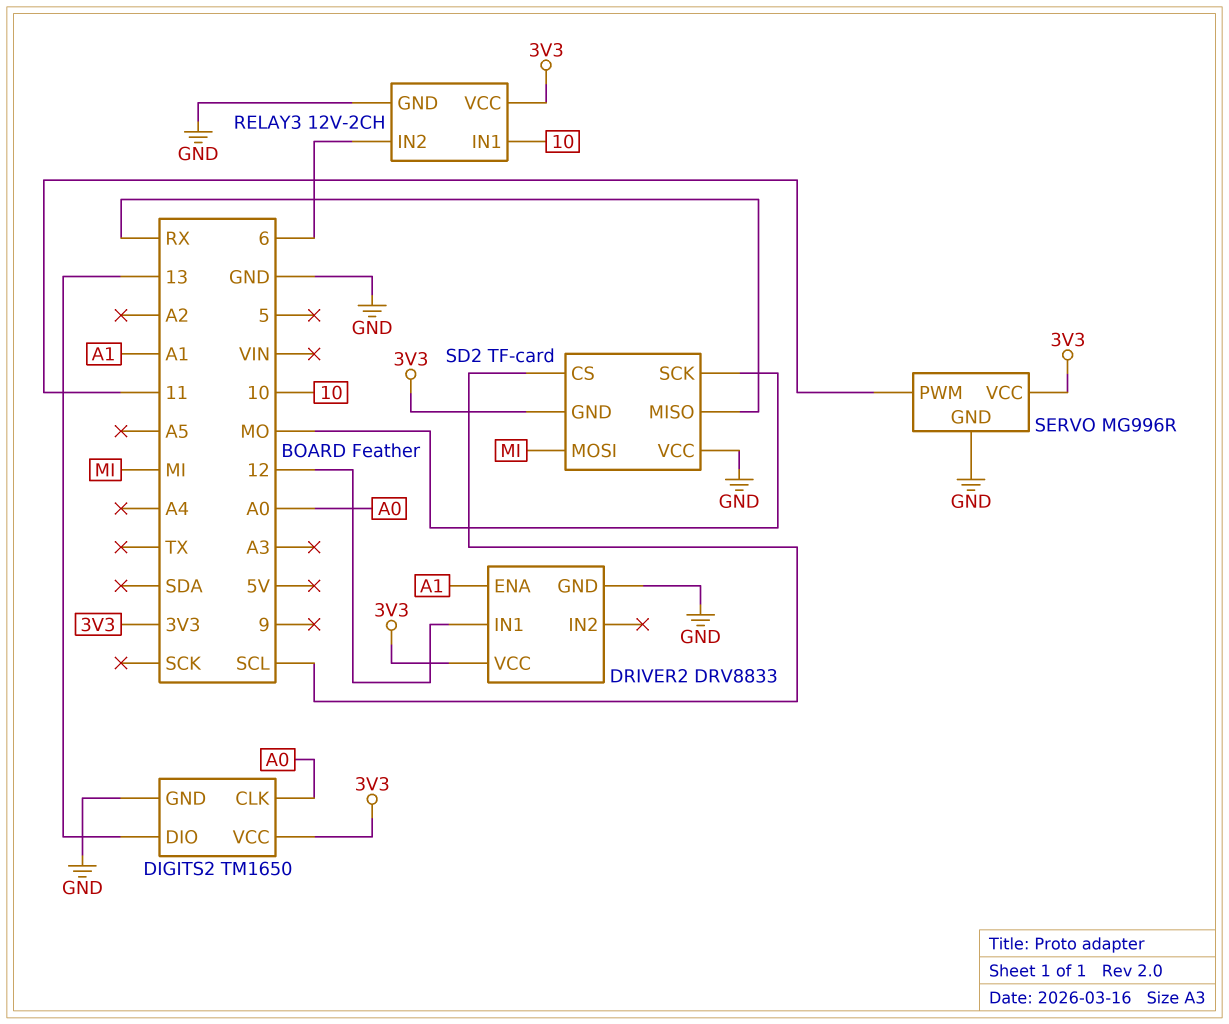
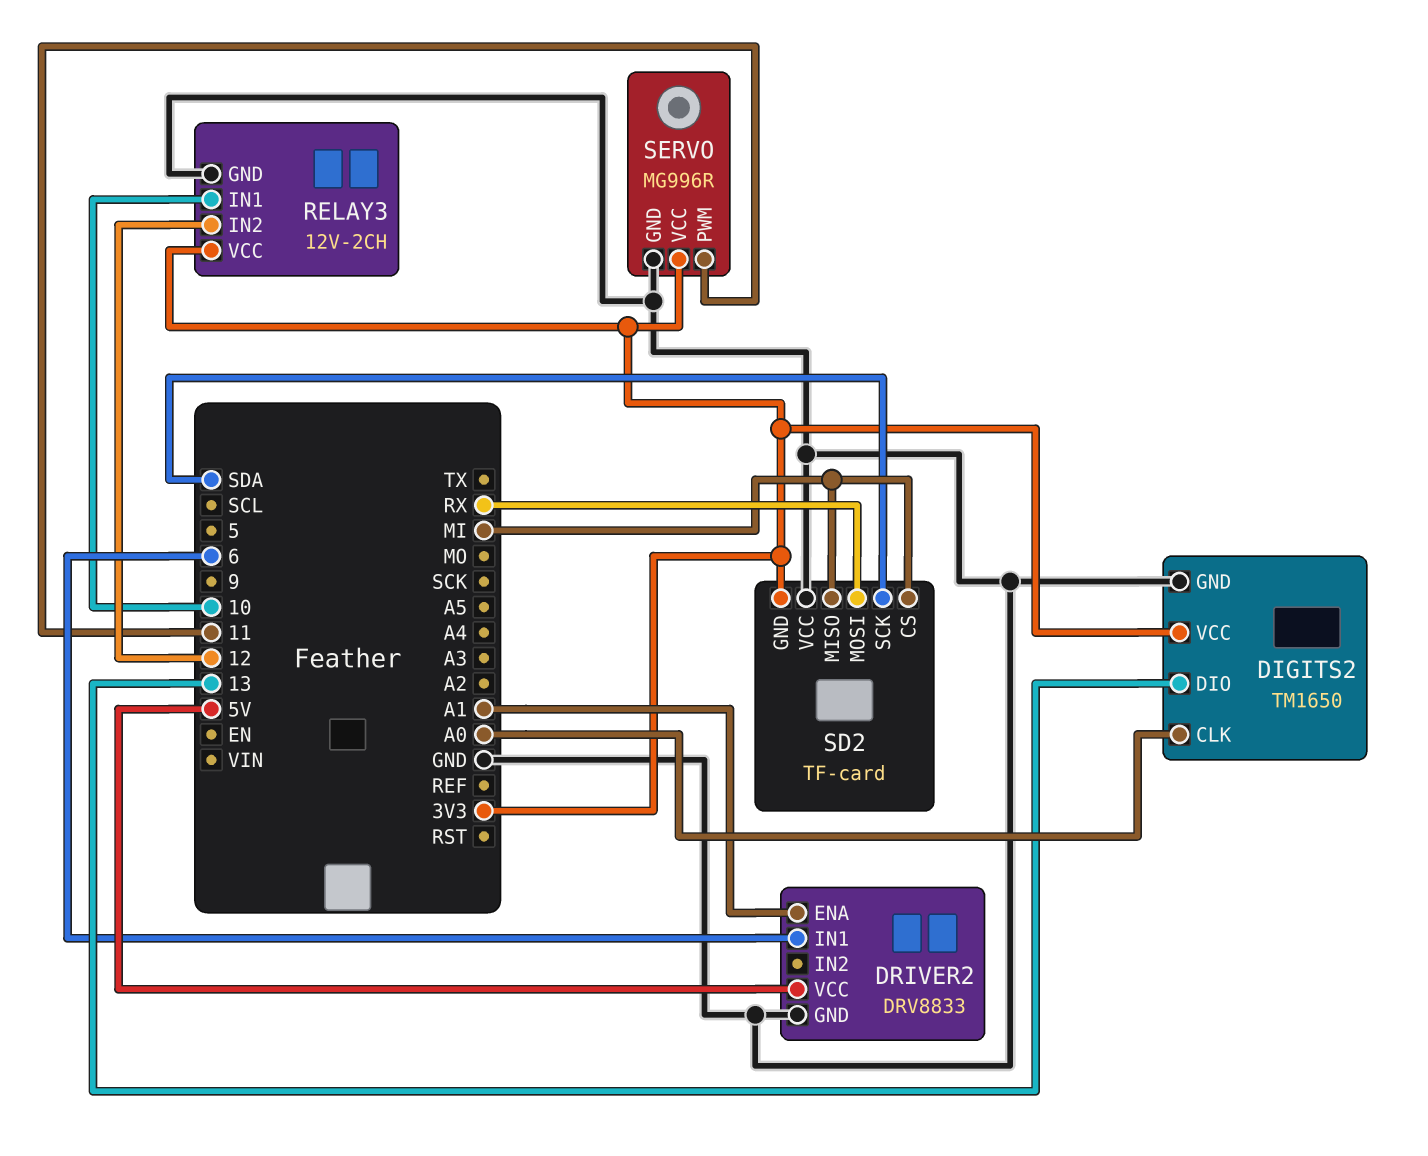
DRIVER2 pin IN1: 12 -> 6
DRIVER2 pin VCC: 3V3 -> 5V
RELAY3 pin IN2: 6 -> 12
SD2 pin CS: SCL -> MI
SD2 pin MISO: RX -> MI
SD2 pin MOSI: MI -> RX
SD2 pin SCK: MO -> SDA

